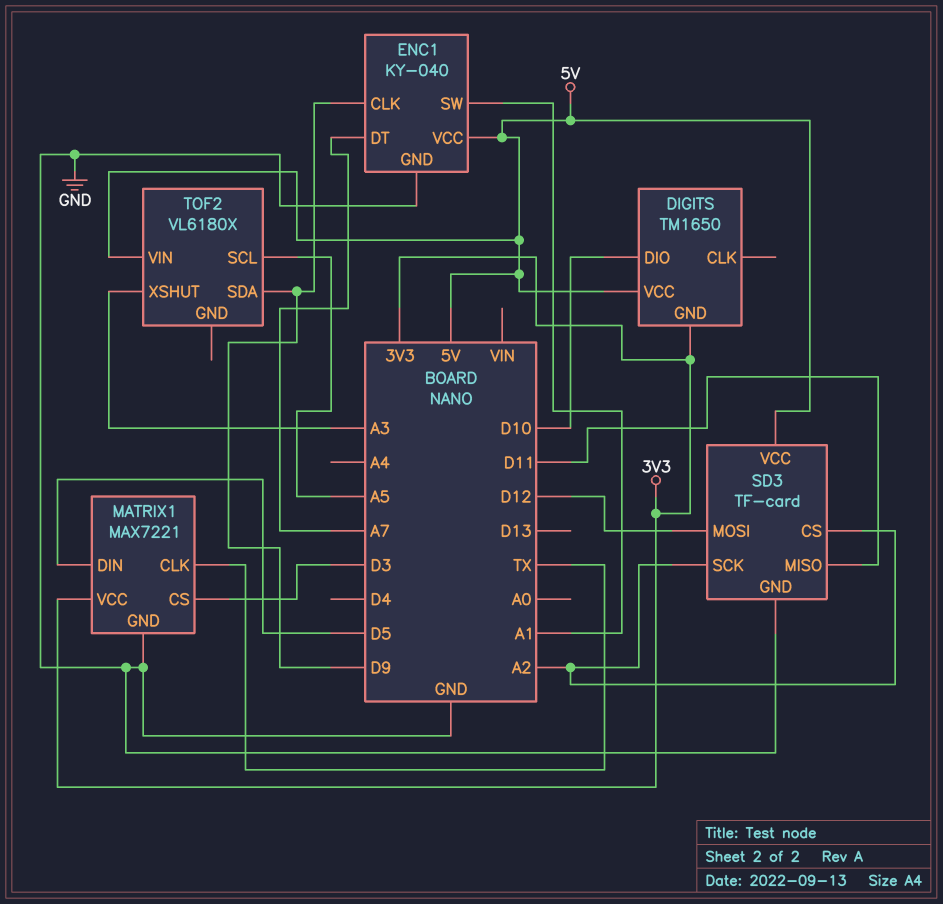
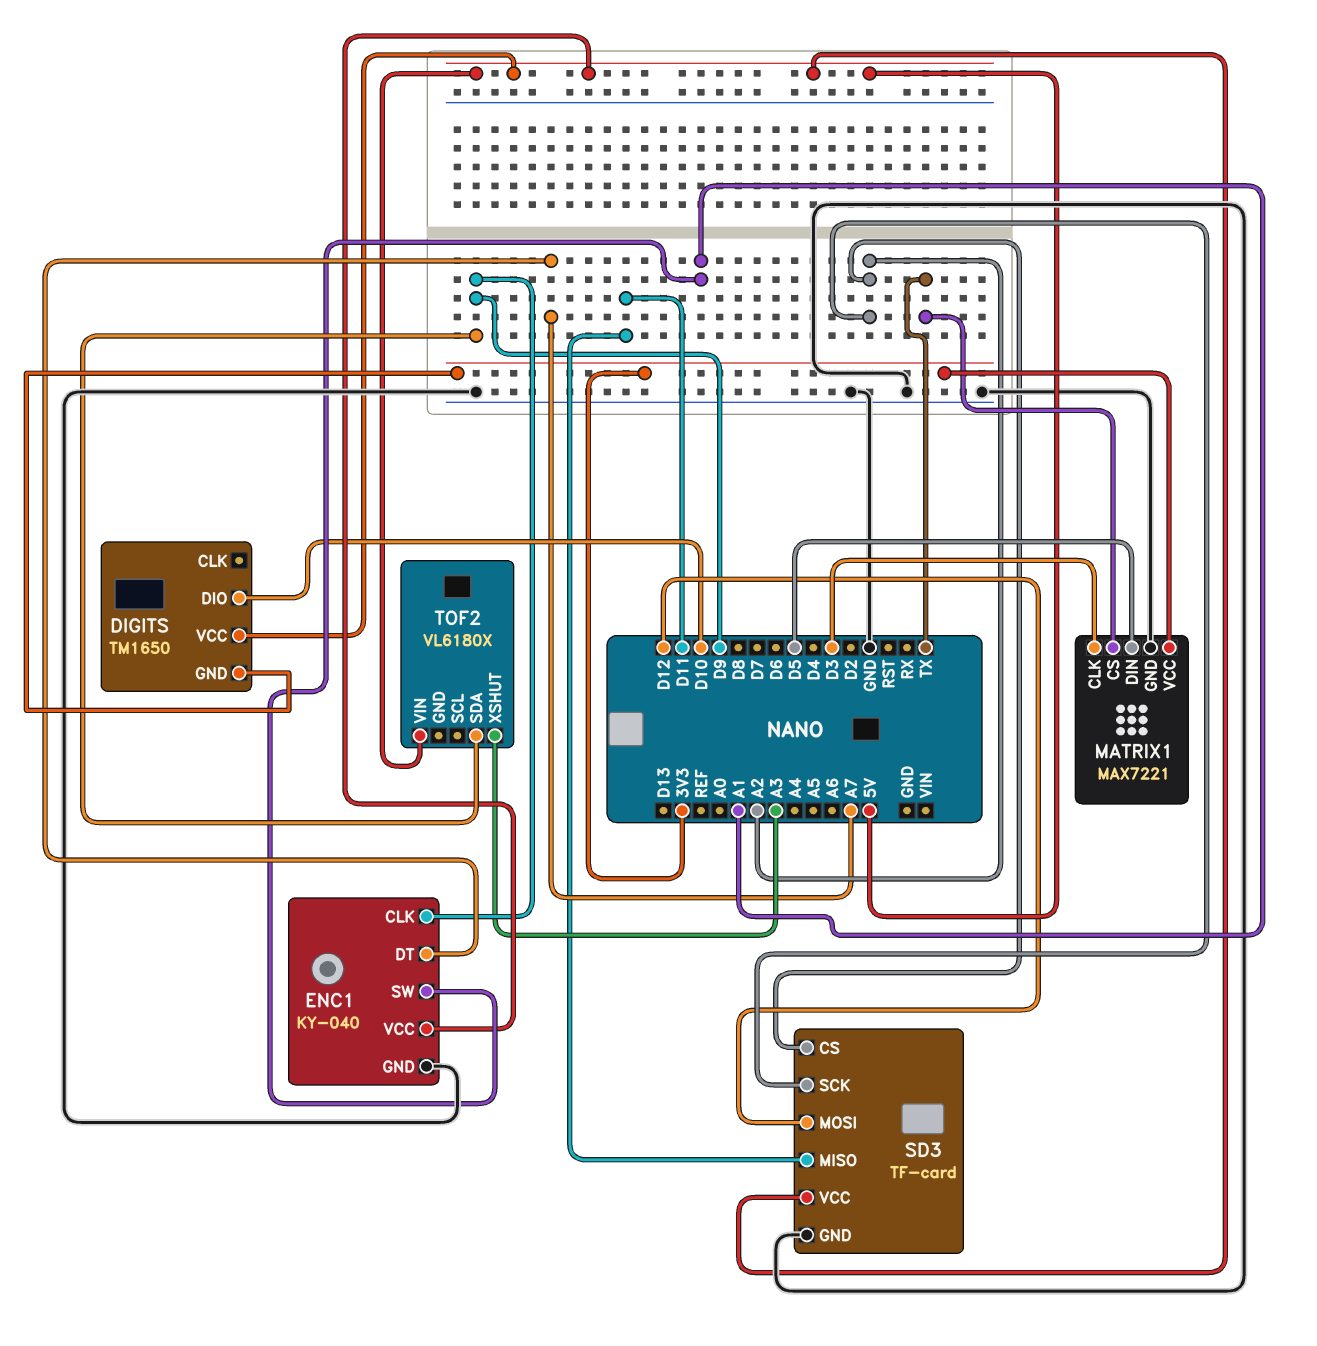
MATRIX1 pin CLK: TX -> D3
MATRIX1 pin CS: D3 -> TX
TOF2 pin SCL: A5 -> none

